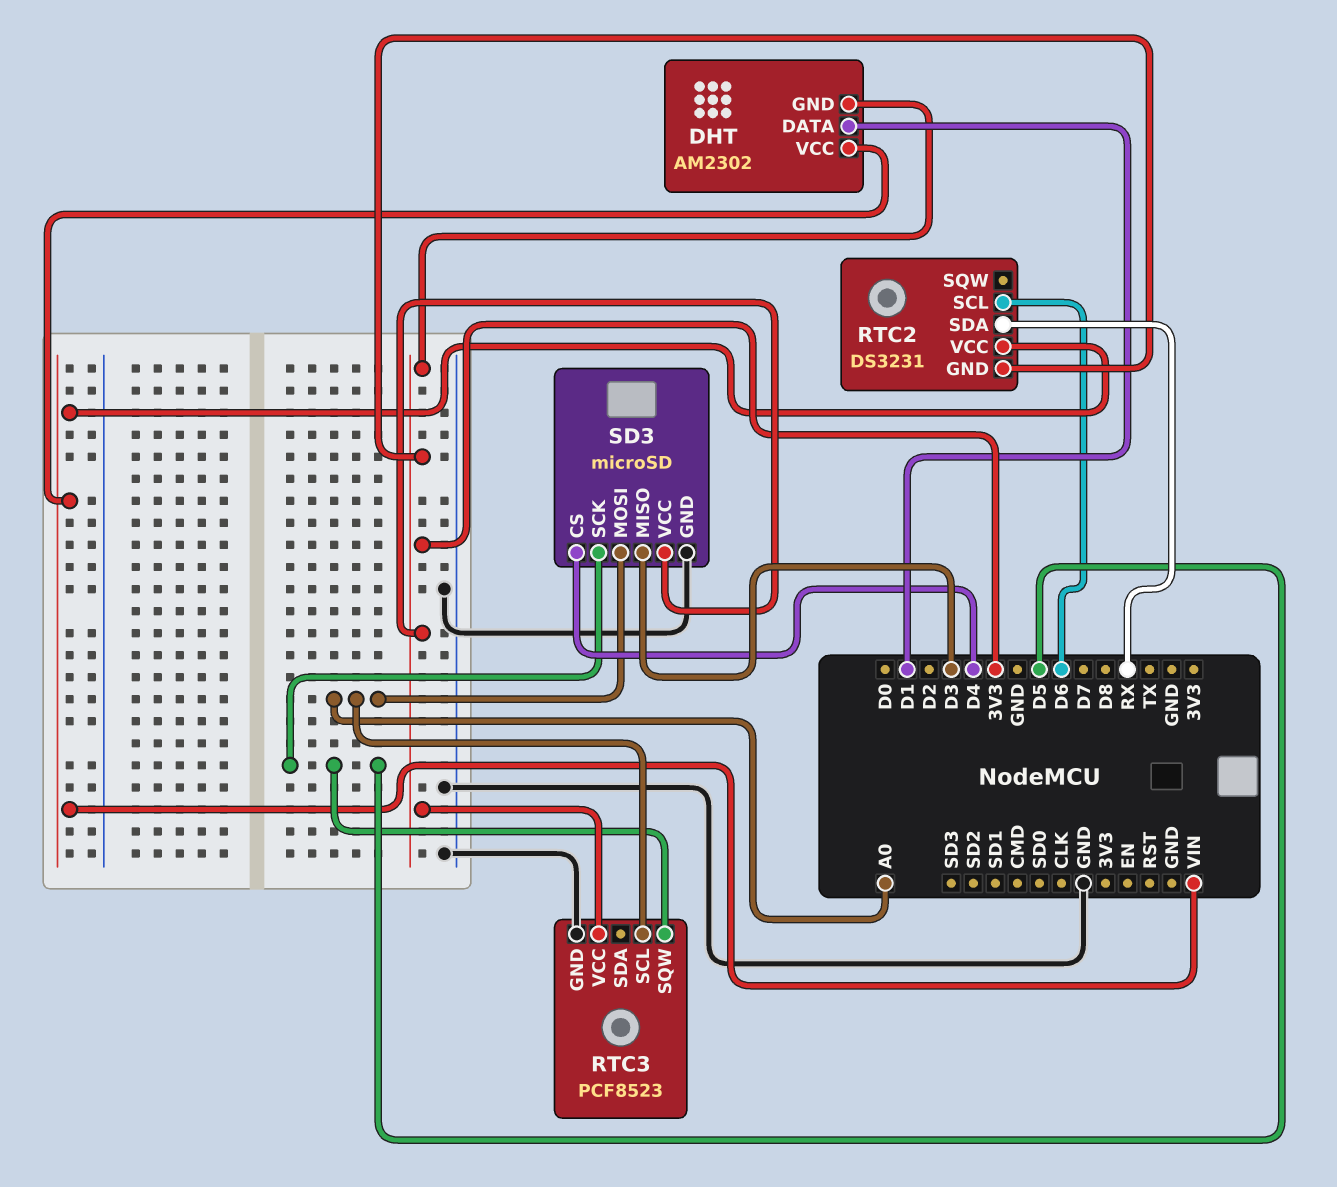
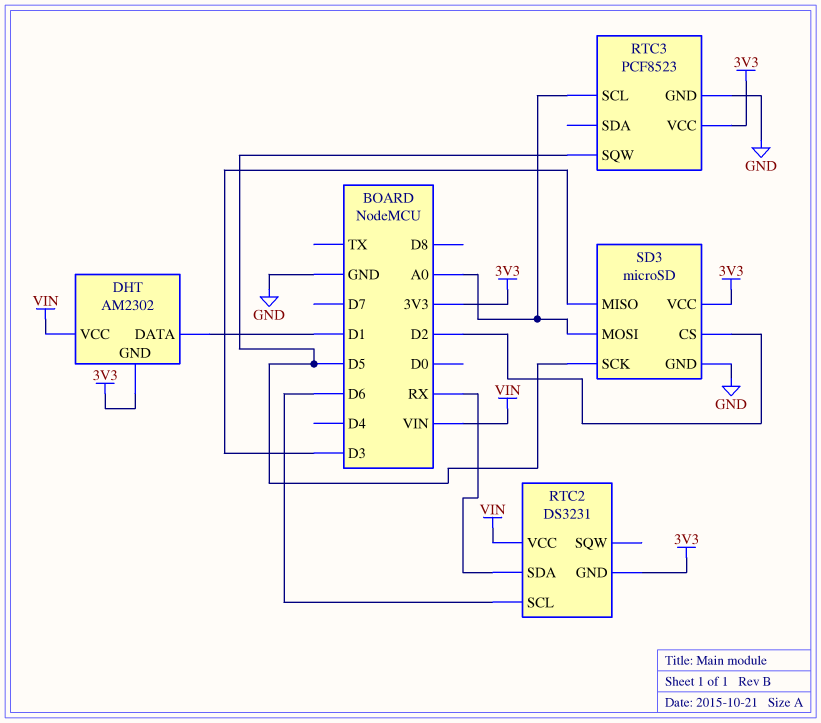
SD3 pin CS: D4 -> D2

